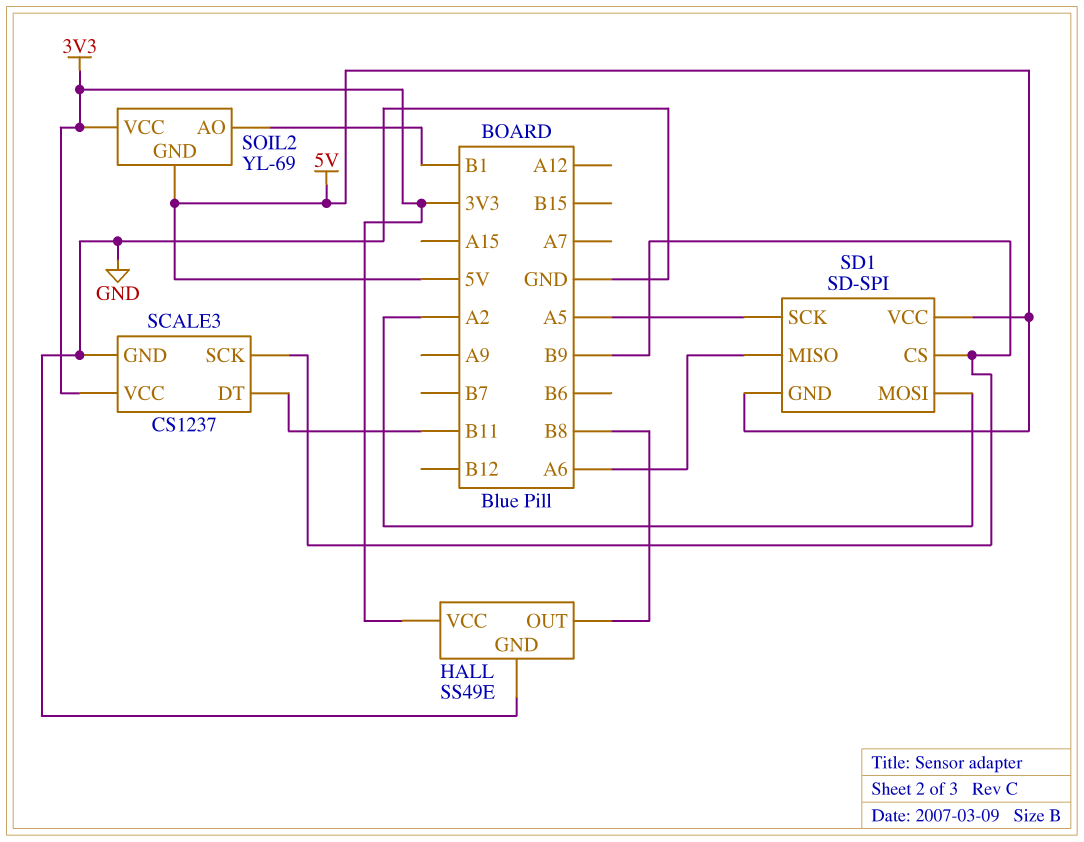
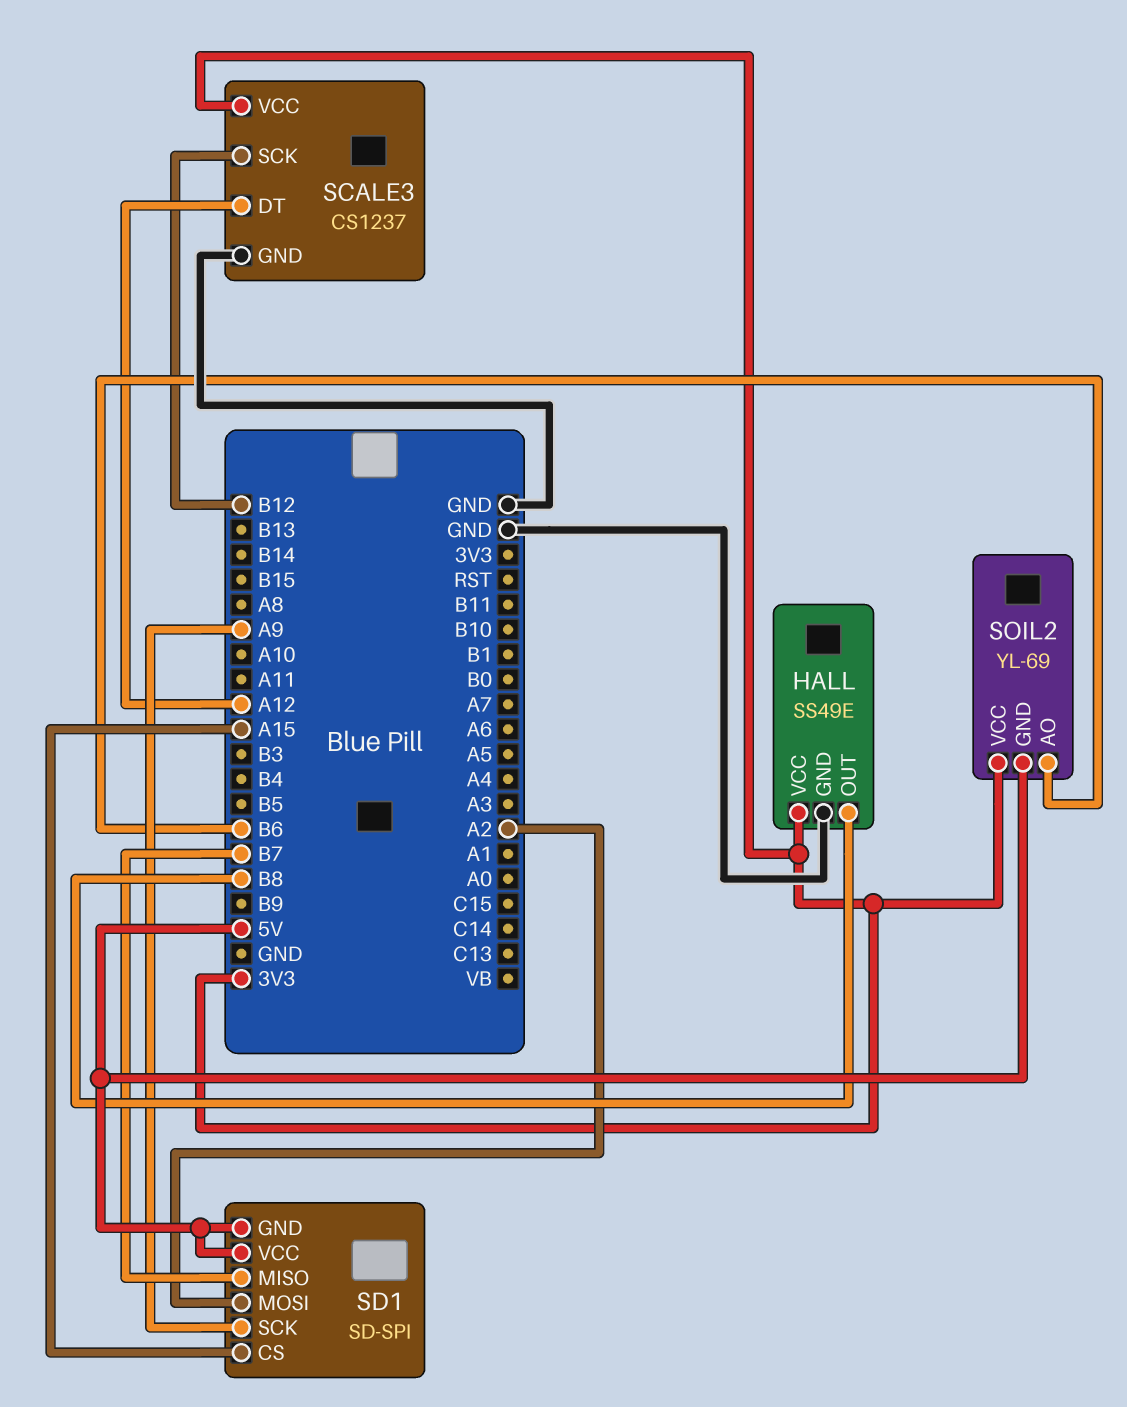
SCALE3 pin DT: B11 -> A12
SCALE3 pin SCK: B9 -> B12
SD1 pin CS: B9 -> A15
SD1 pin MISO: A6 -> B7
SD1 pin SCK: A5 -> A9
SOIL2 pin AO: B1 -> B6

